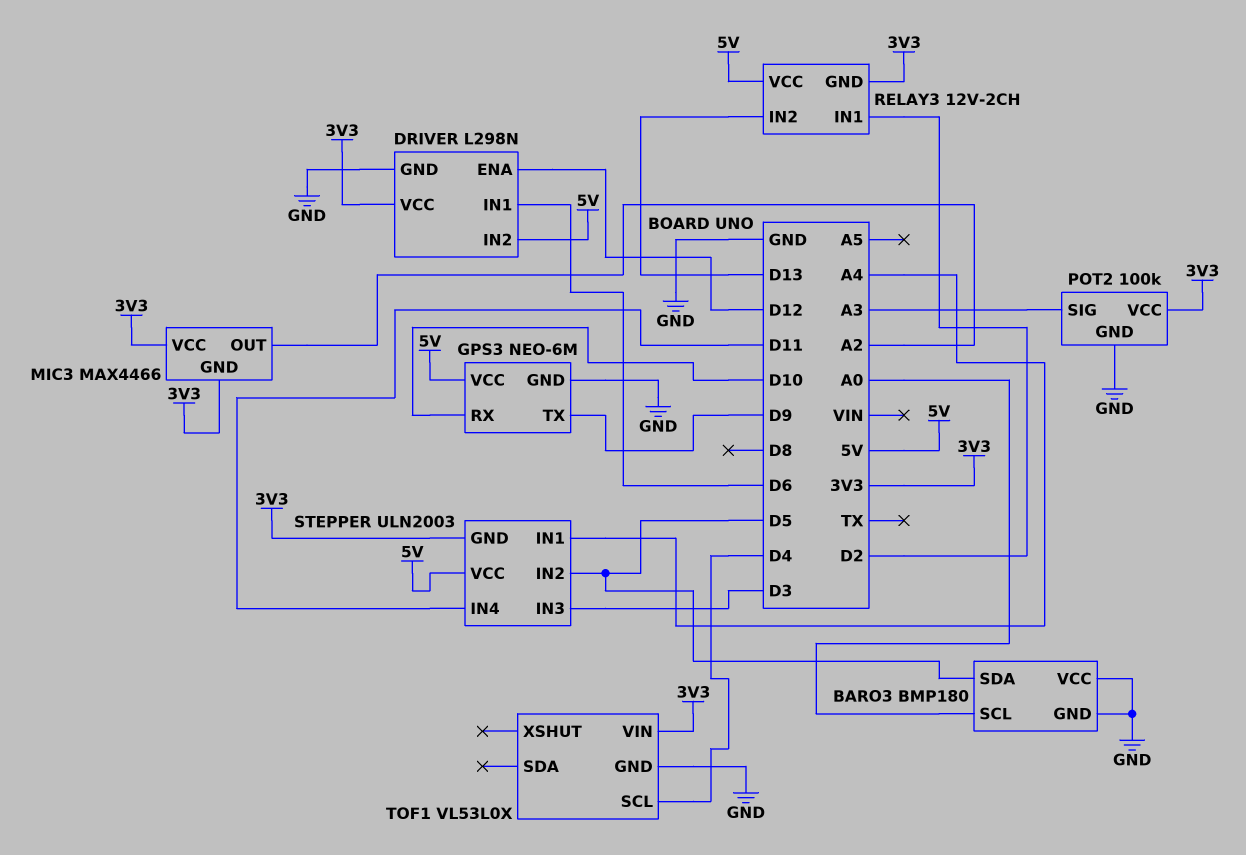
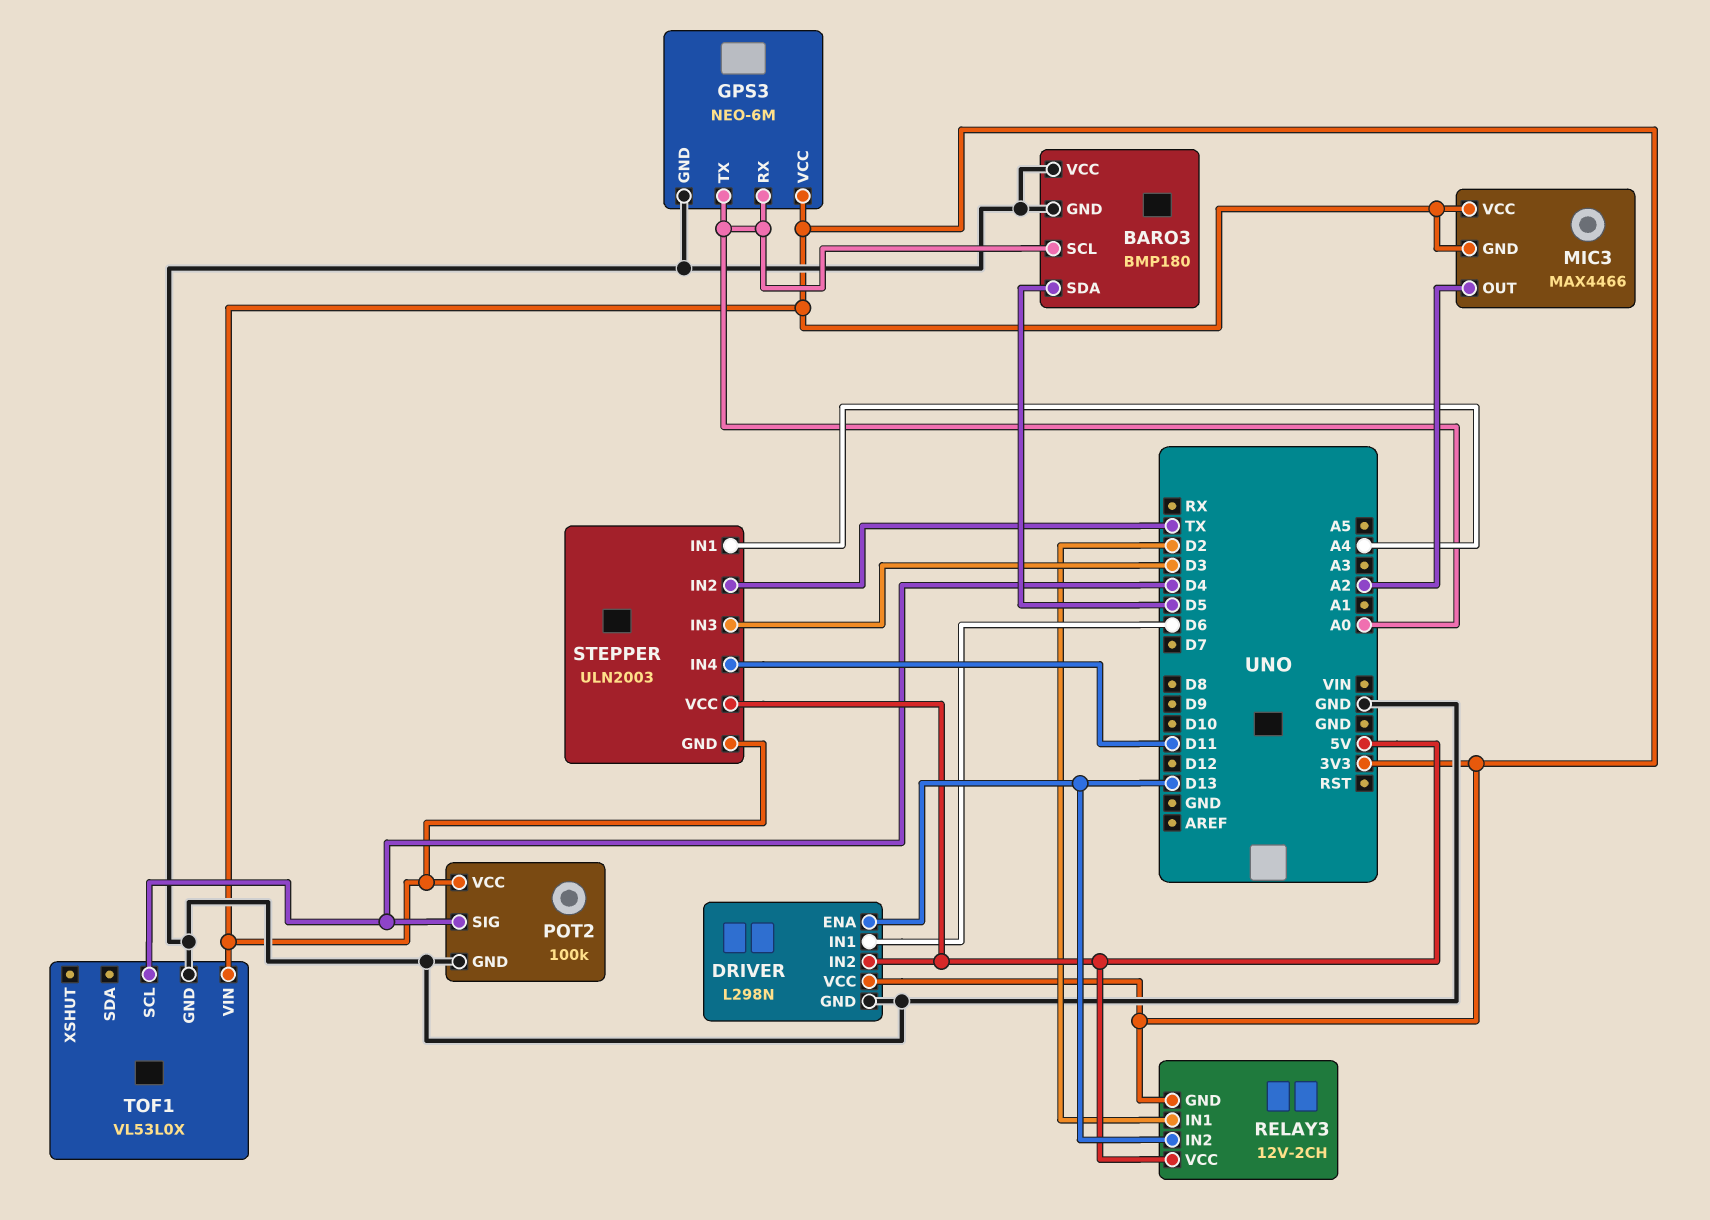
DRIVER pin ENA: D12 -> D13
GPS3 pin RX: D10 -> A0
GPS3 pin TX: D9 -> A0
GPS3 pin VCC: 5V -> 3V3
POT2 pin SIG: A3 -> D4
STEPPER pin IN2: D5 -> TX

